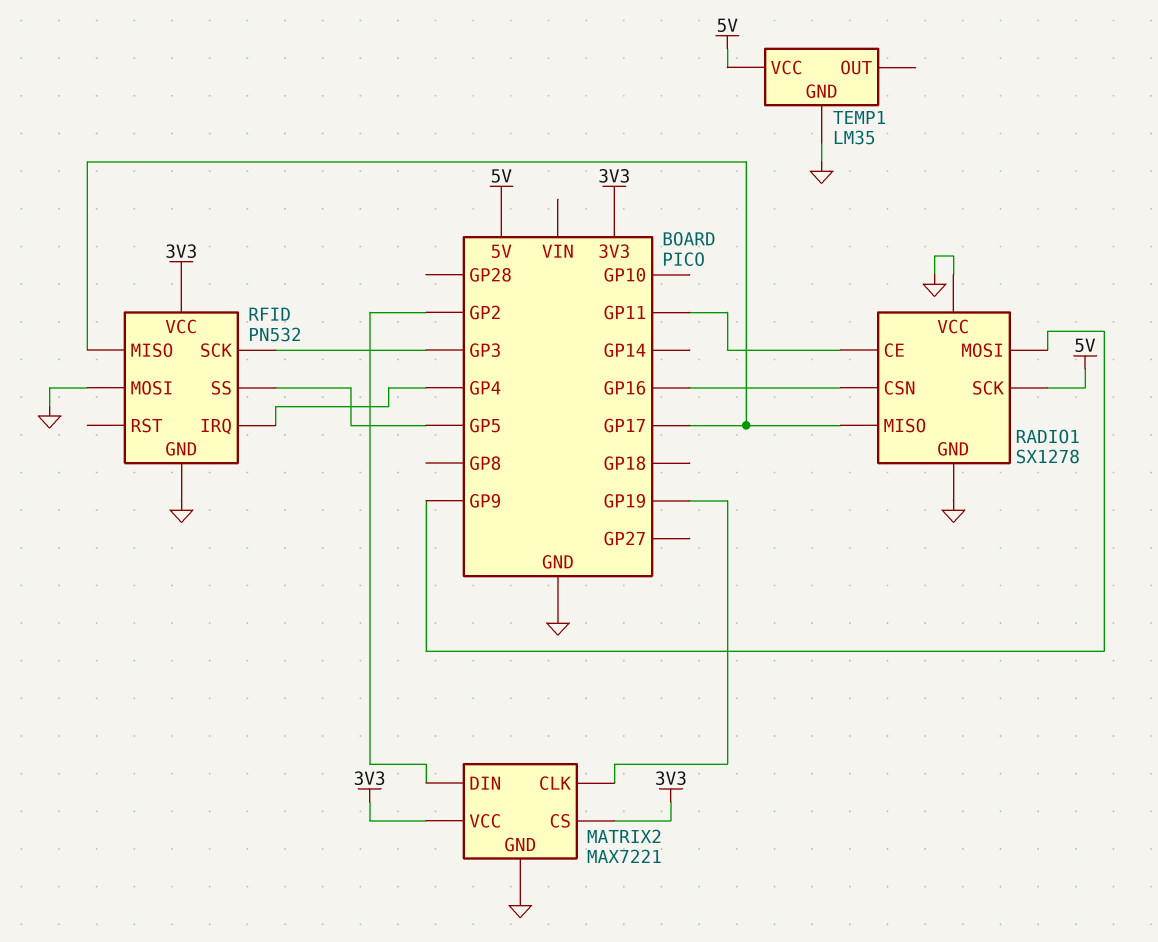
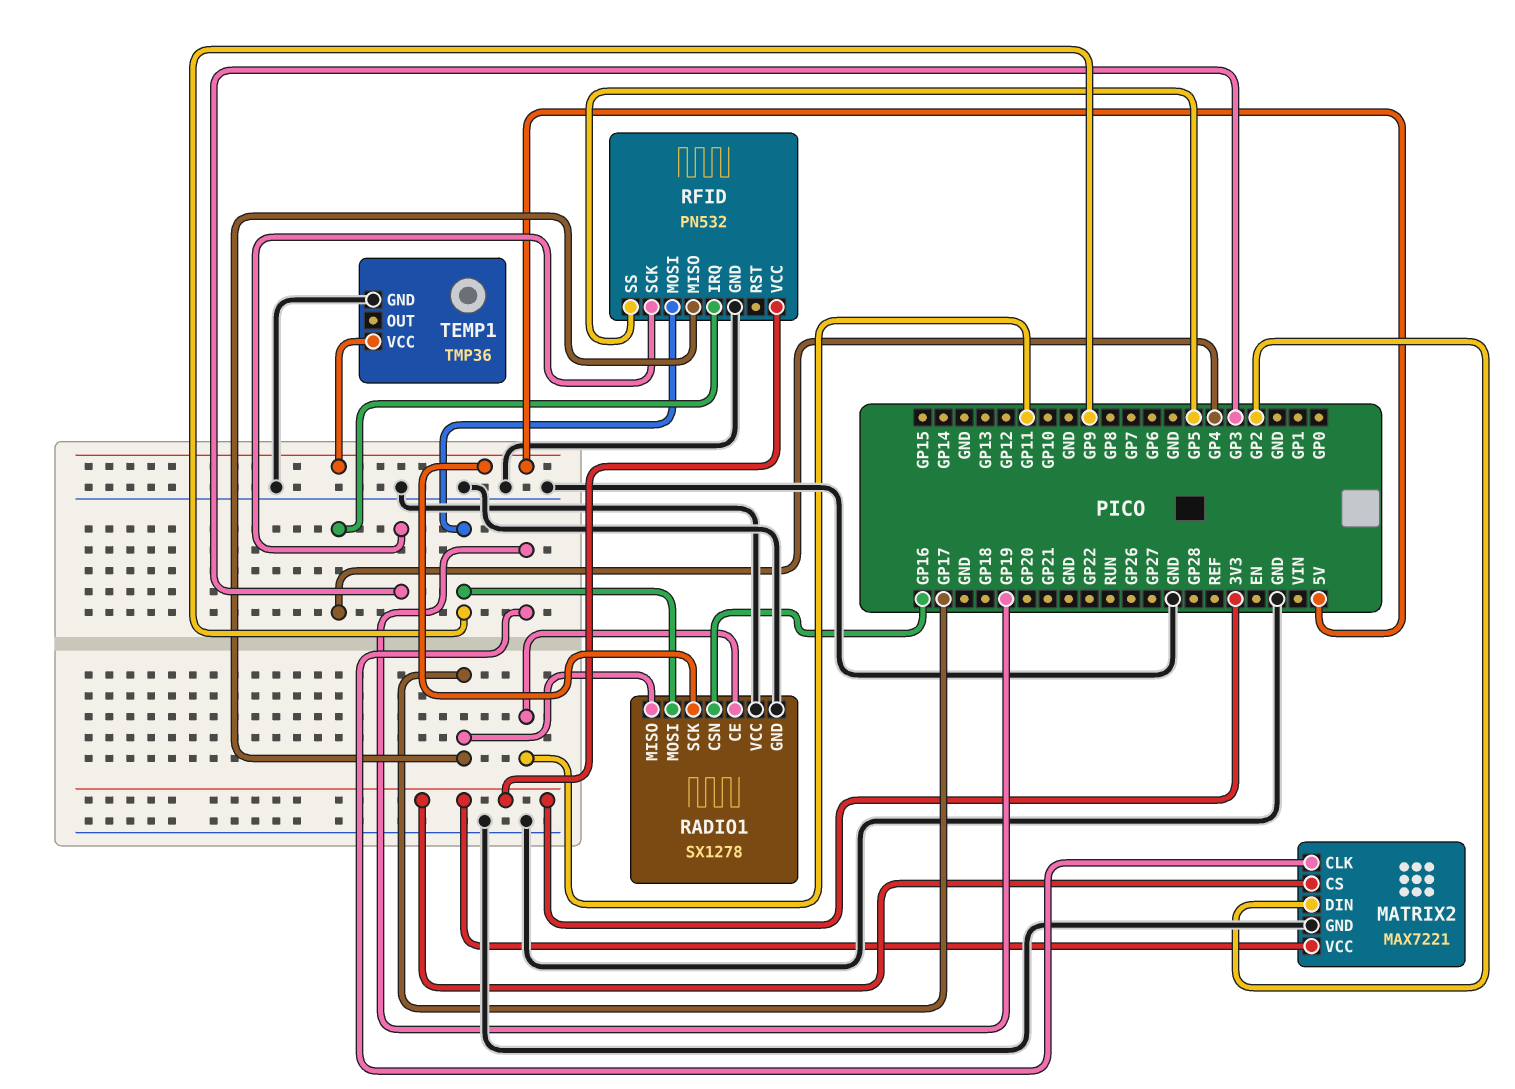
RFID pin MOSI: GND -> GP9
TEMP1: LM35 -> TMP36

